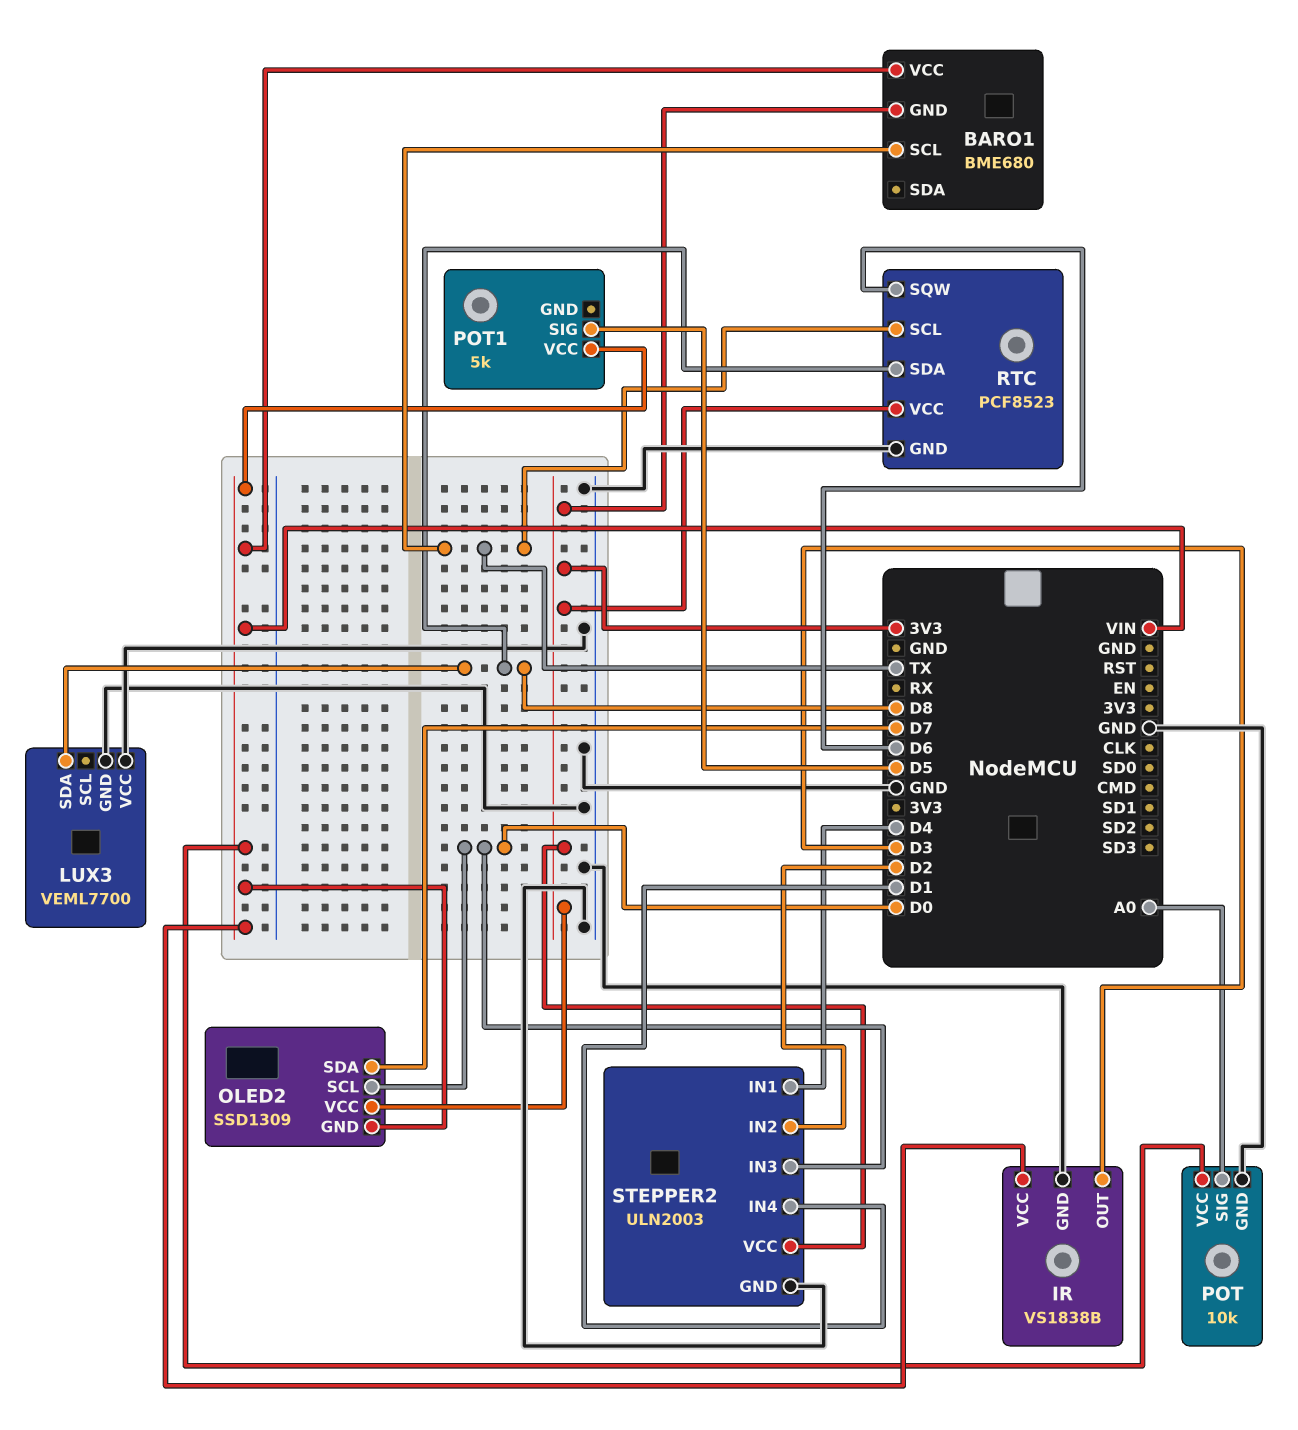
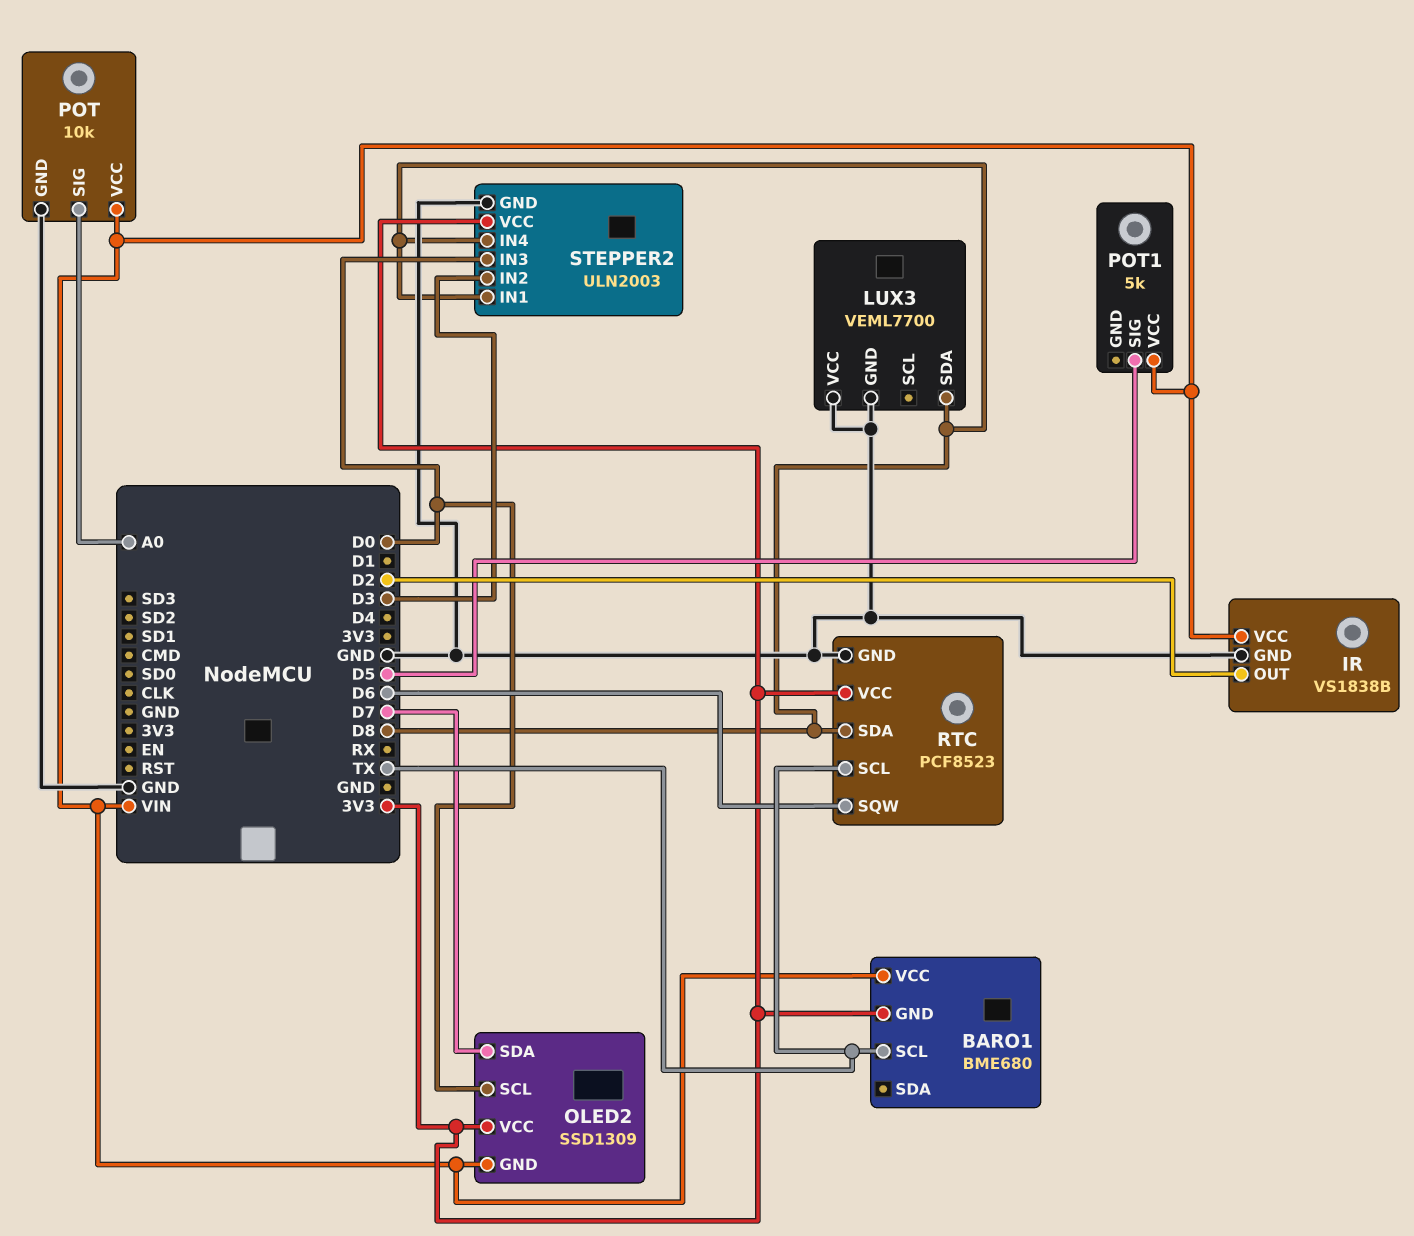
IR pin OUT: D3 -> D2
STEPPER2 pin IN1: D4 -> D8
STEPPER2 pin IN2: D2 -> D3
STEPPER2 pin IN4: D1 -> D8

